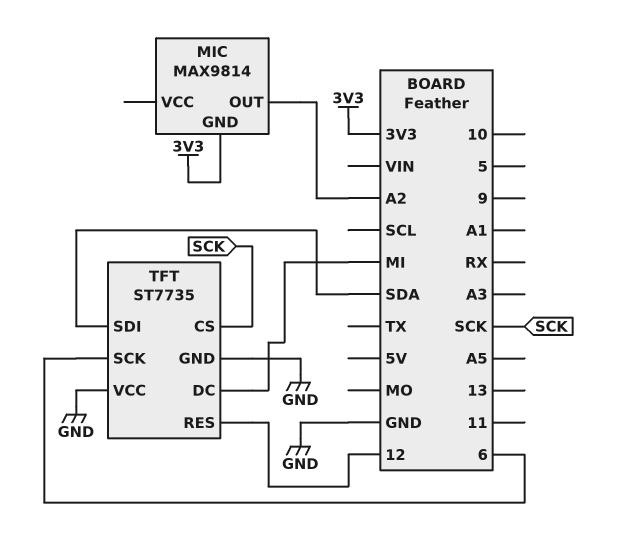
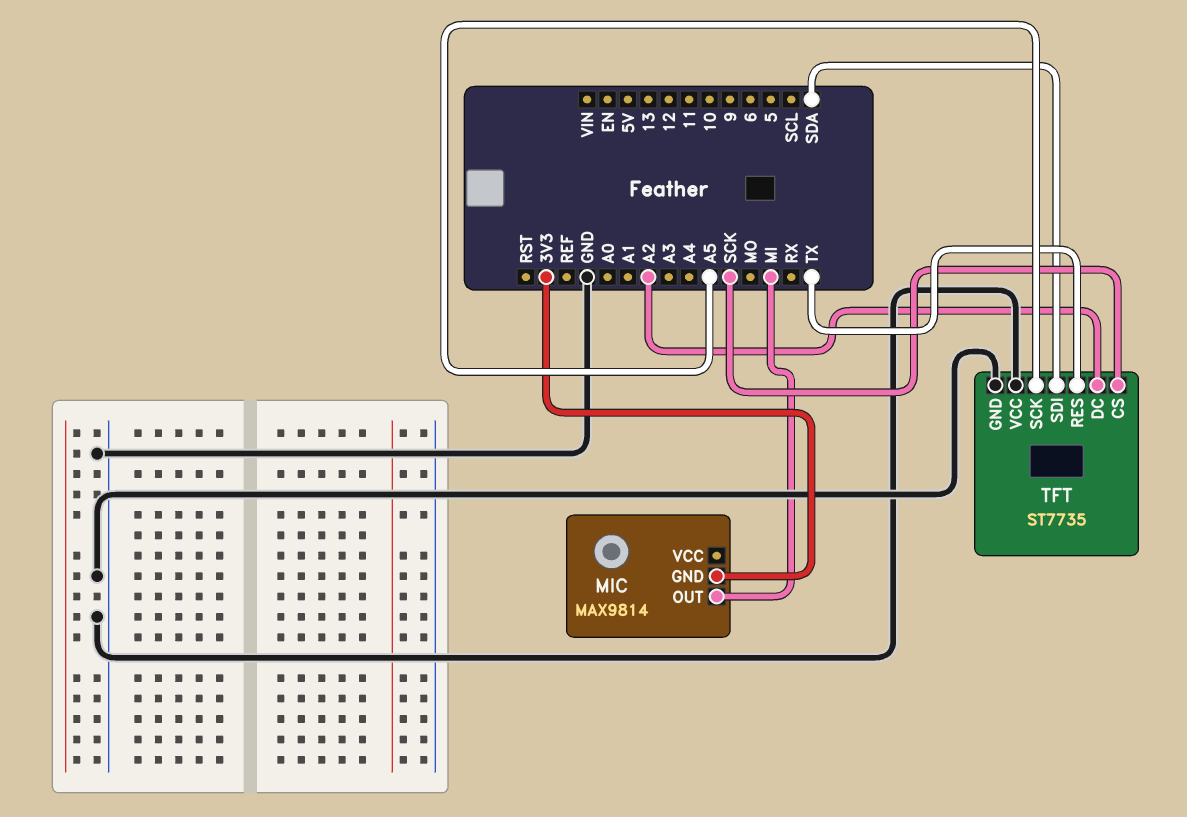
MIC pin OUT: A2 -> MI
TFT pin DC: MI -> A2
TFT pin RES: 12 -> TX
TFT pin SCK: 6 -> A5

